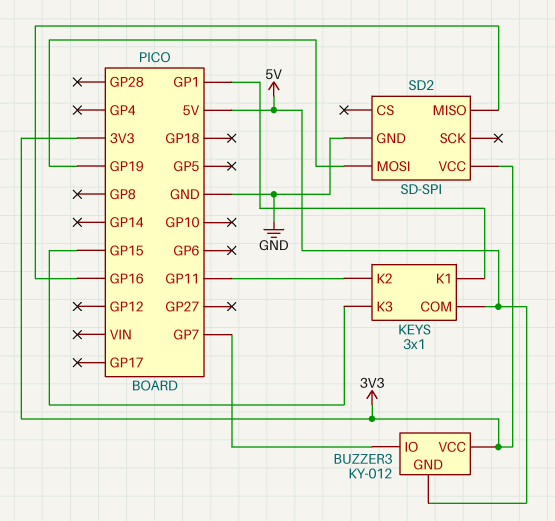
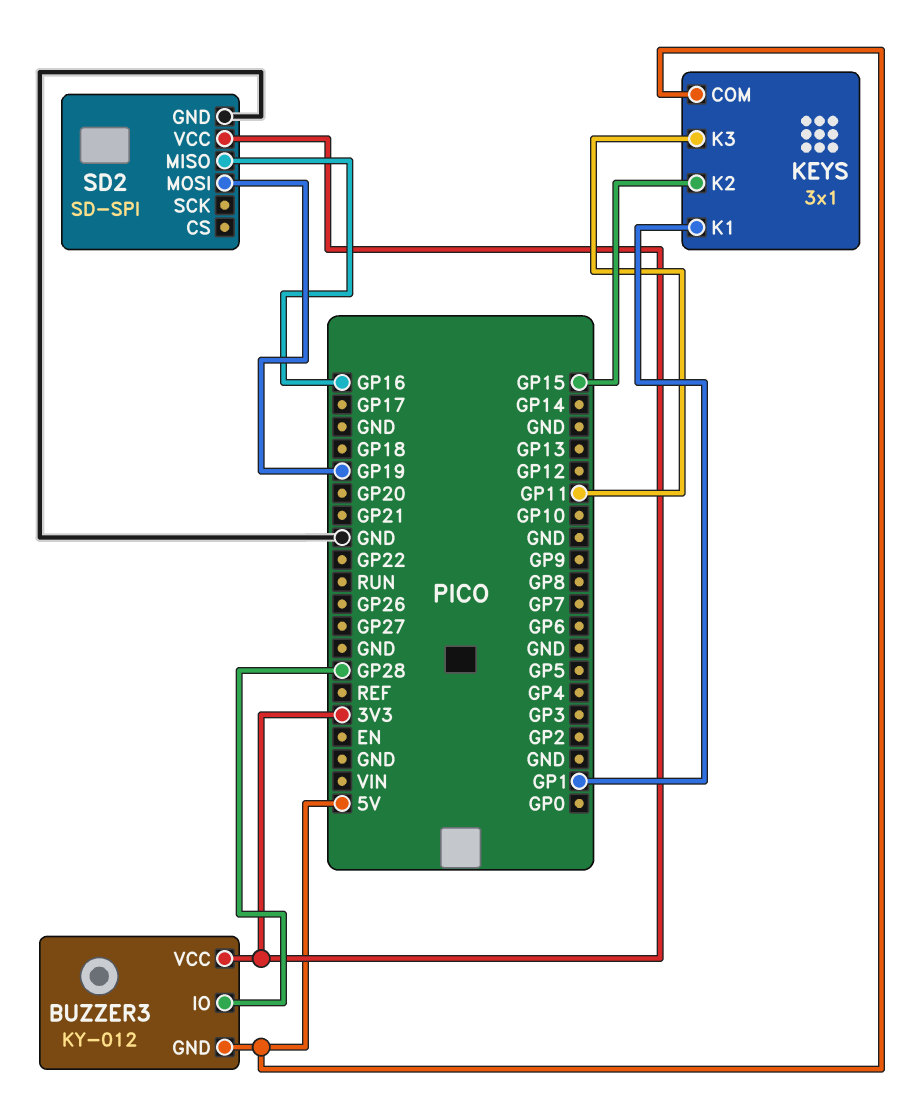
BUZZER3 pin IO: GP7 -> GP28
KEYS pin K2: GP11 -> GP15
KEYS pin K3: GP15 -> GP11

